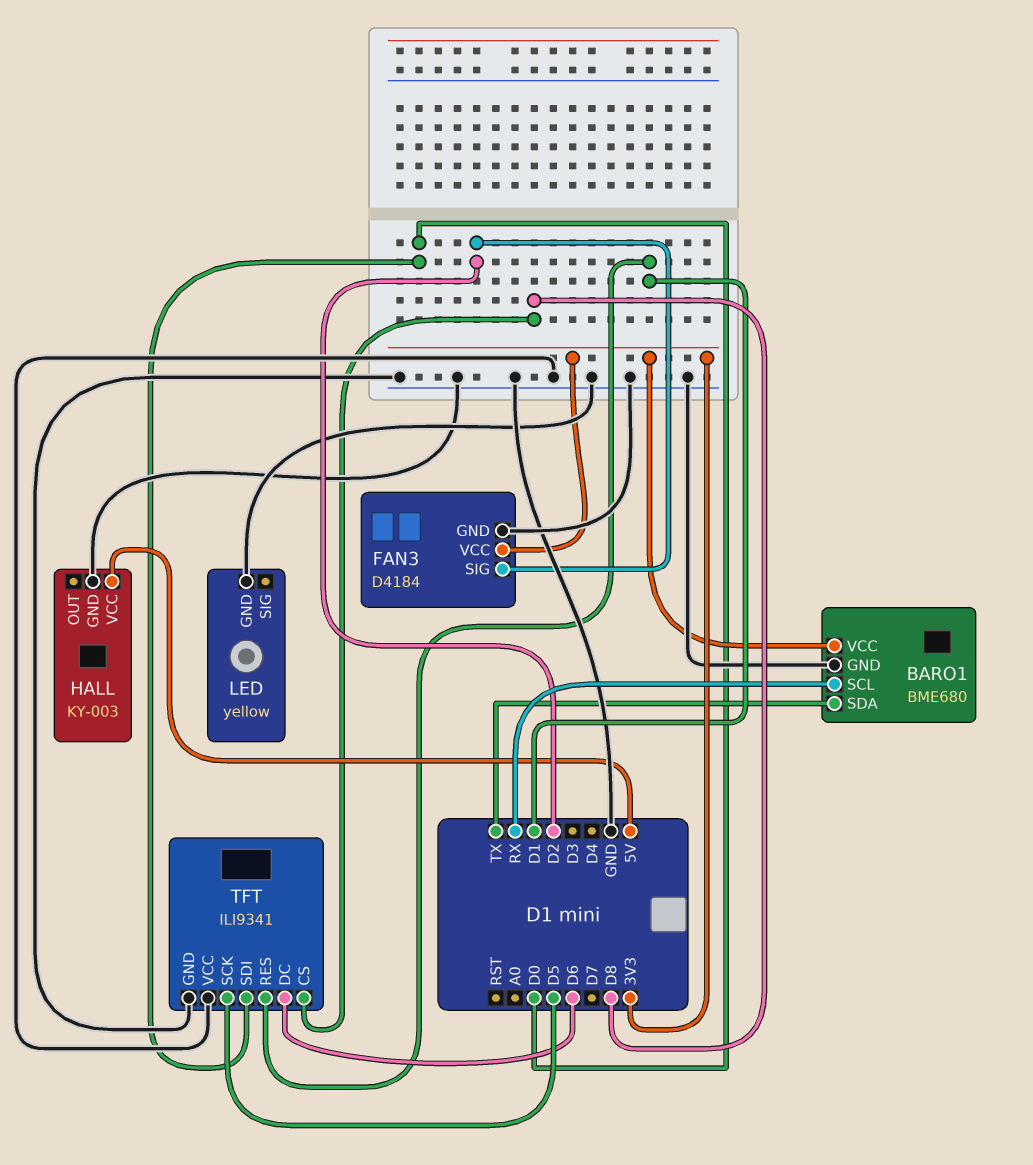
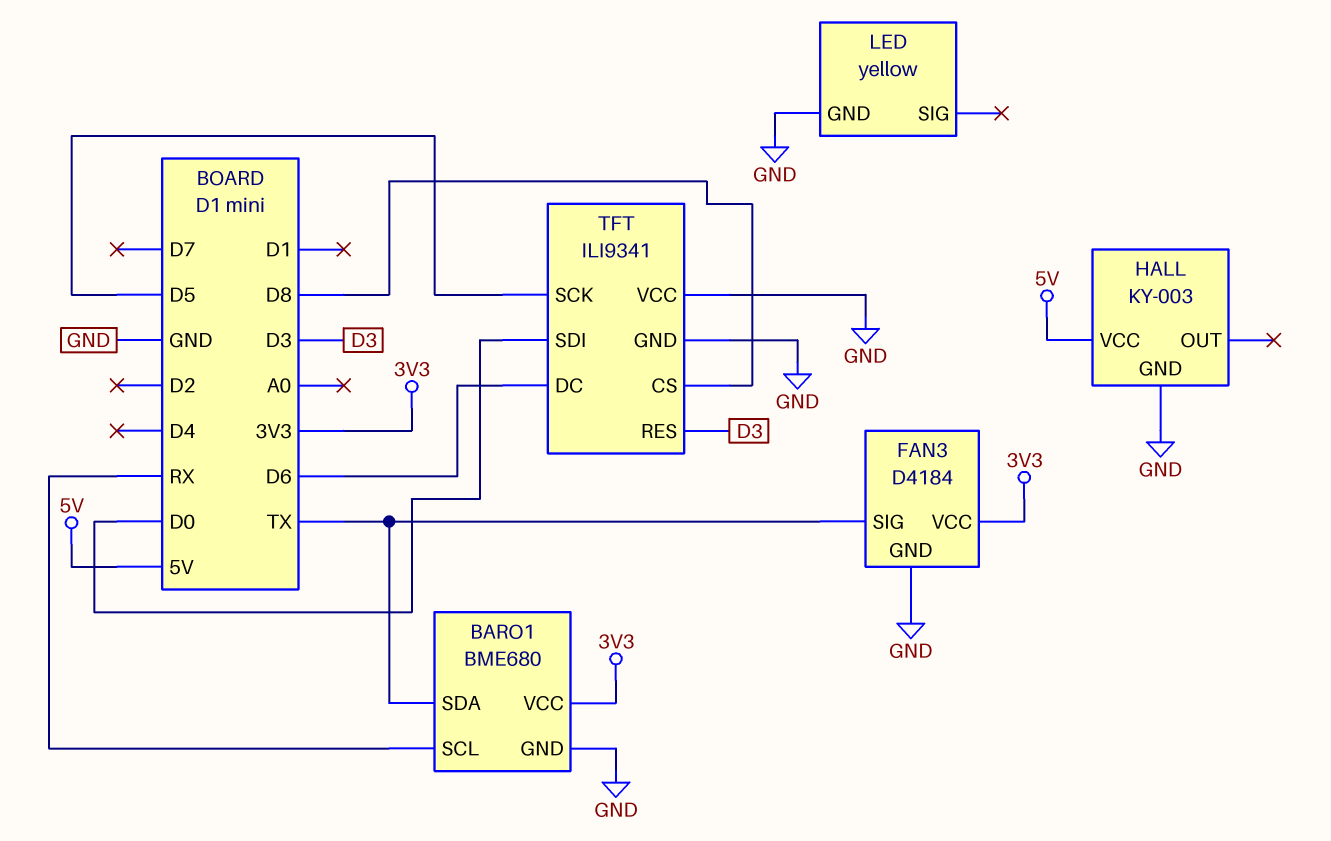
FAN3 pin SIG: D2 -> TX
TFT pin RES: D1 -> D3

